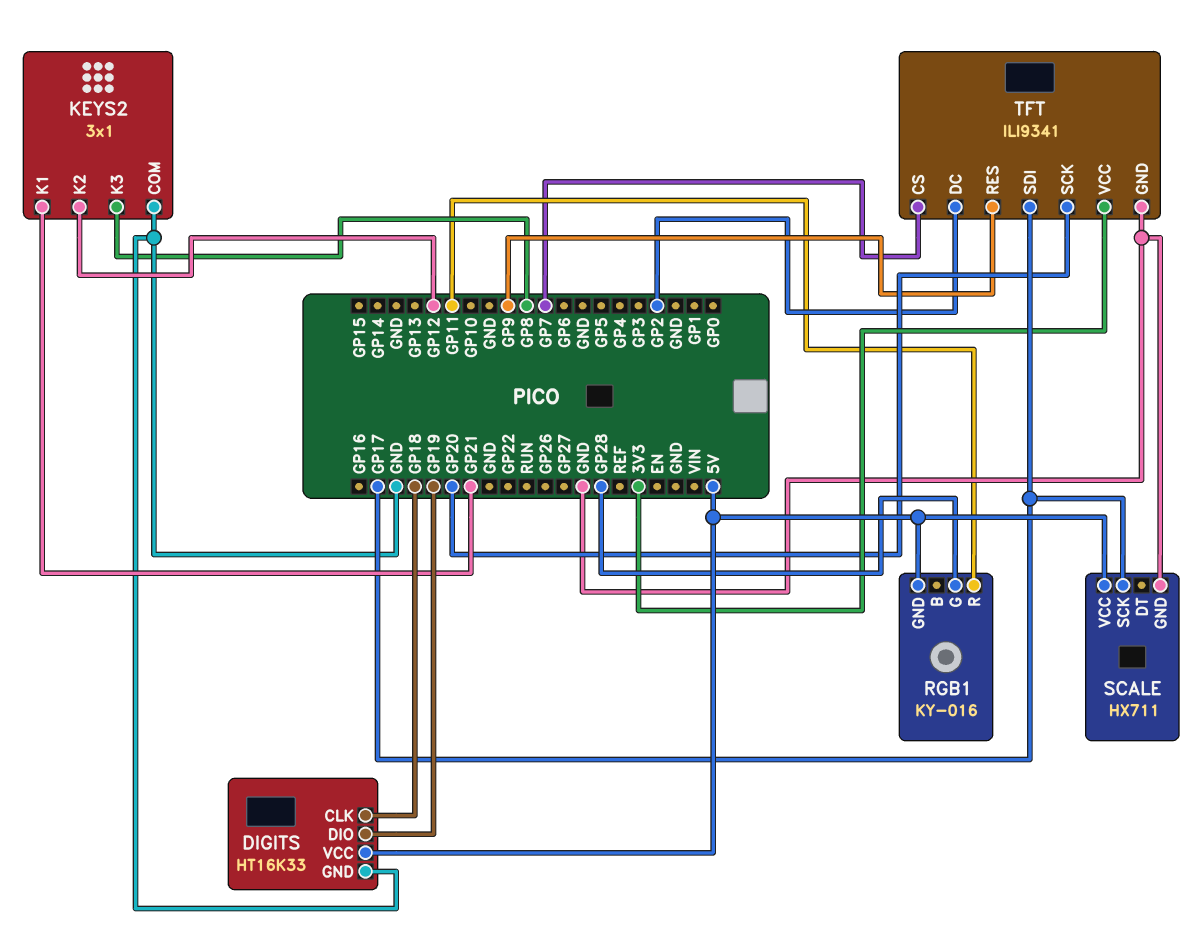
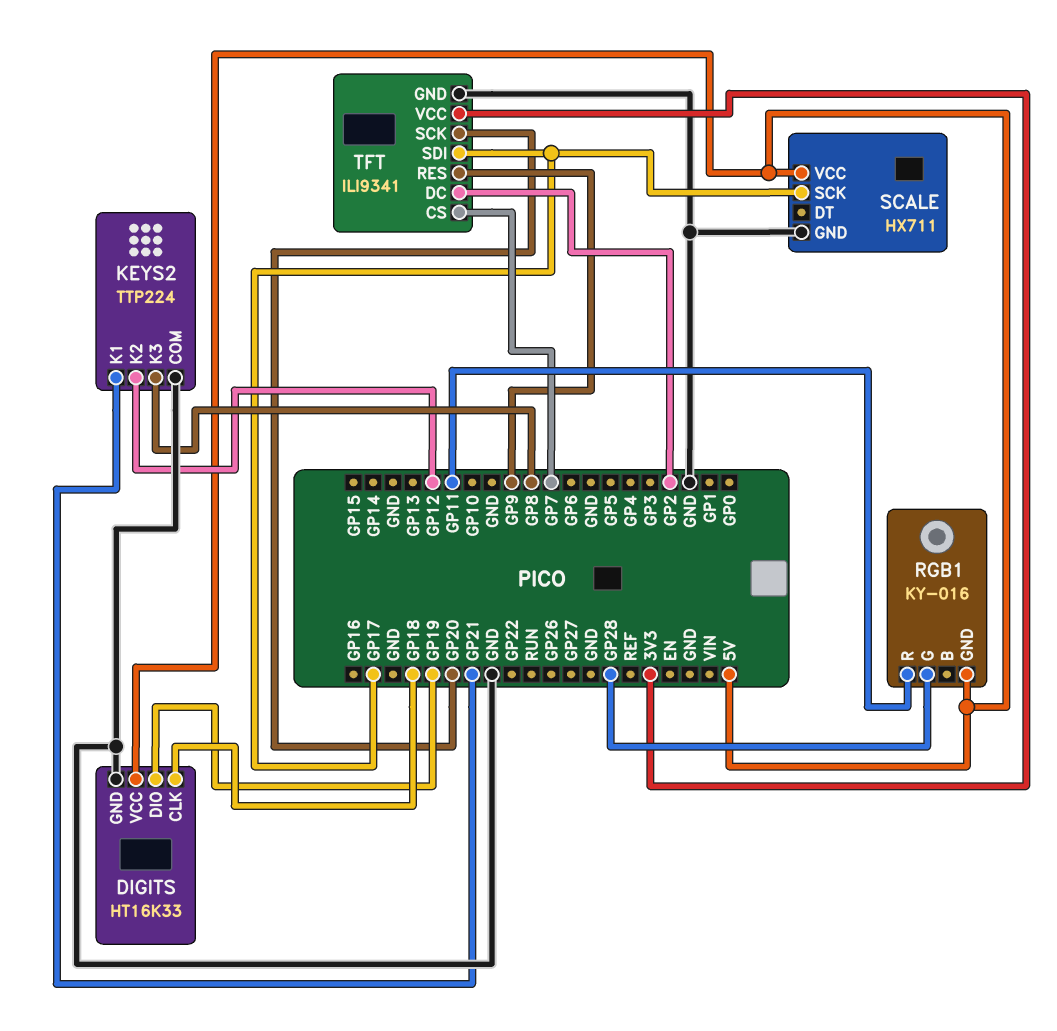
KEYS2: 3x1 -> TTP224

